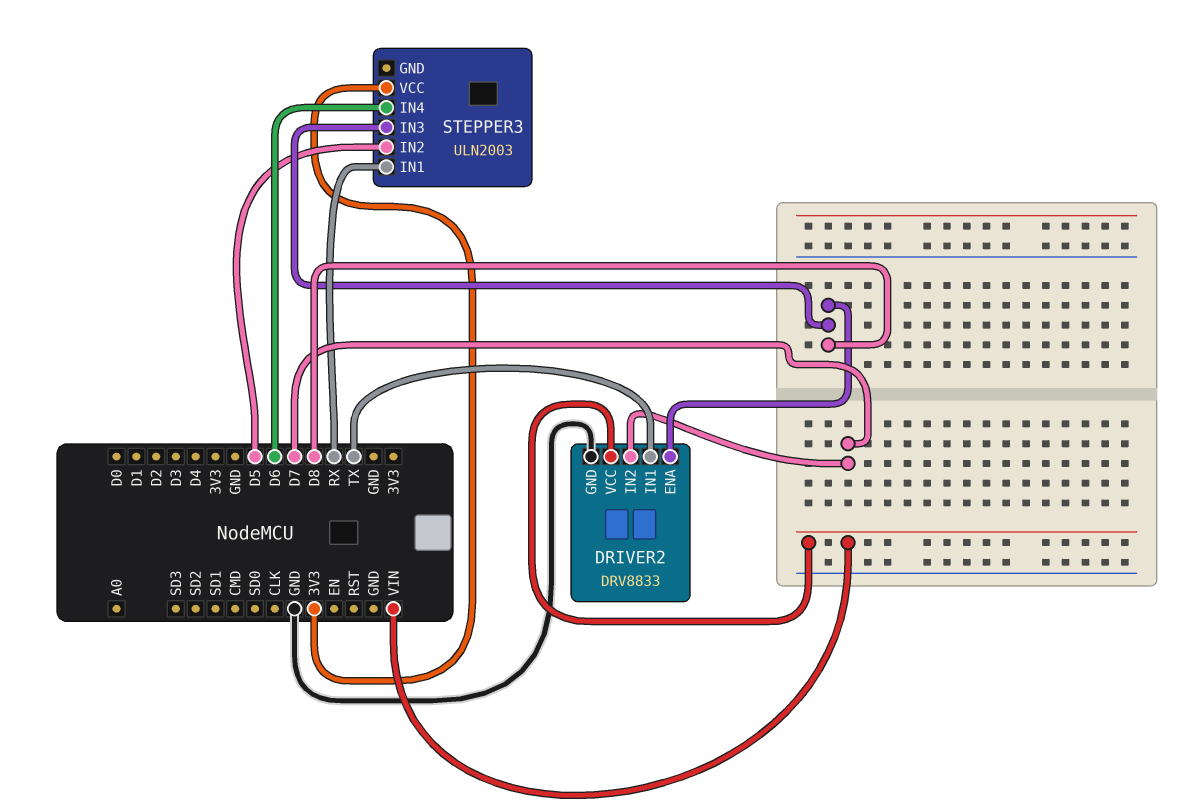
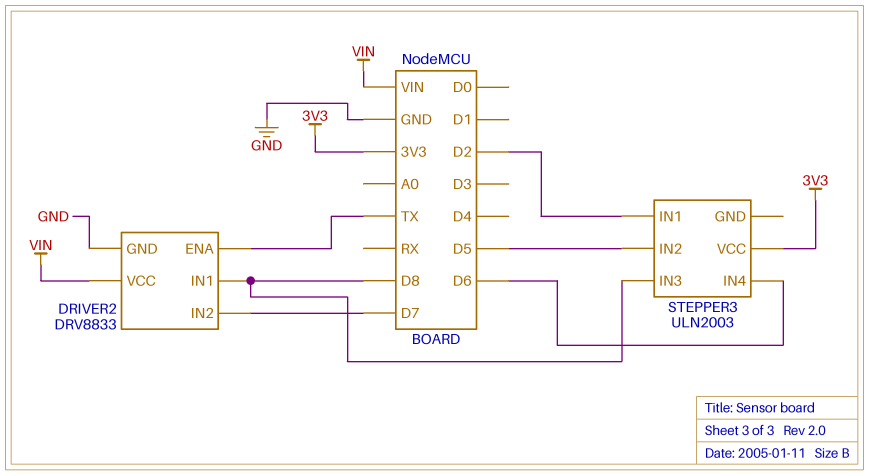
DRIVER2 pin ENA: D8 -> TX
DRIVER2 pin IN1: TX -> D8
STEPPER3 pin IN1: RX -> D2

